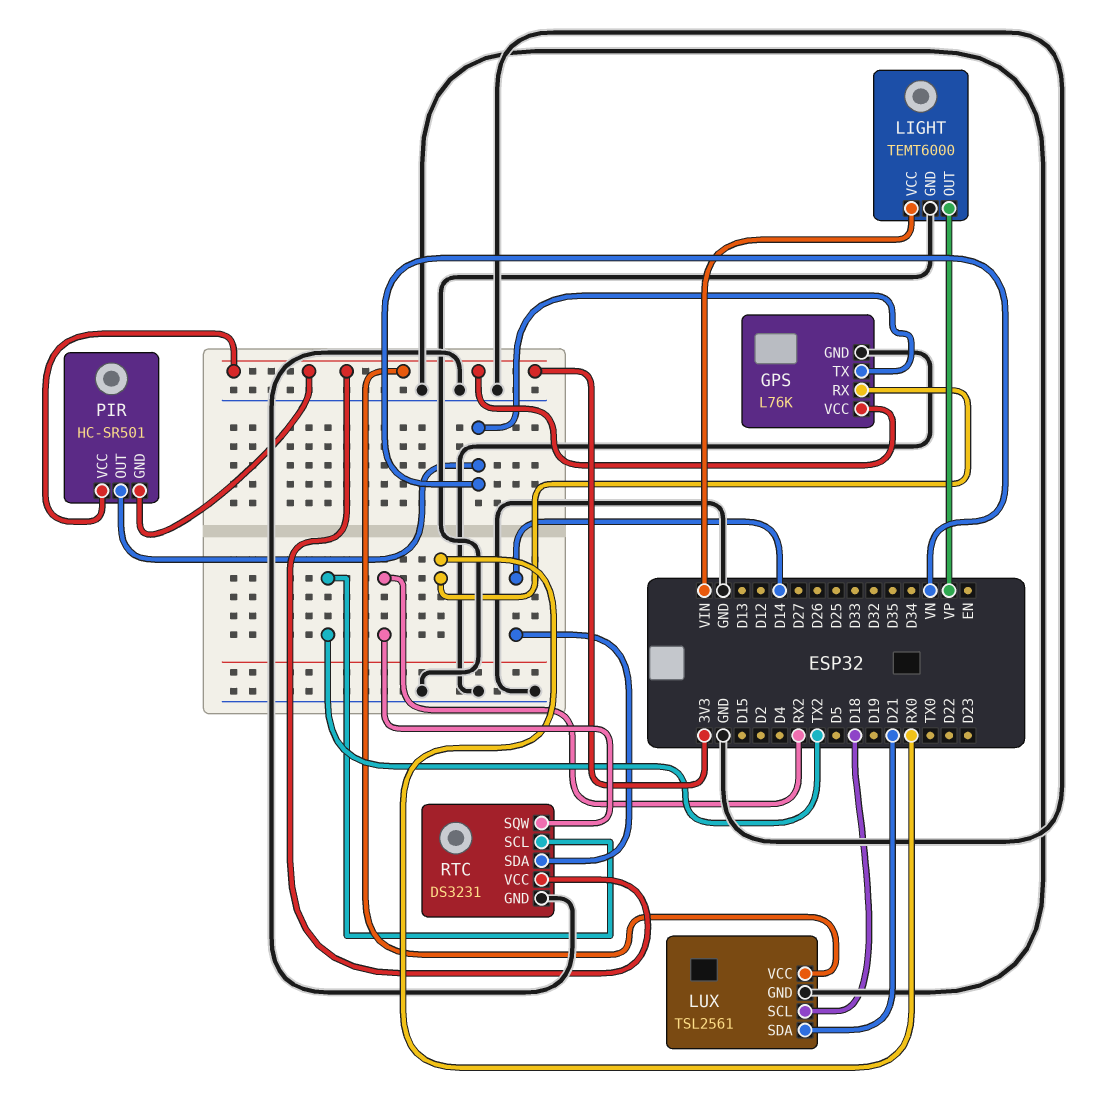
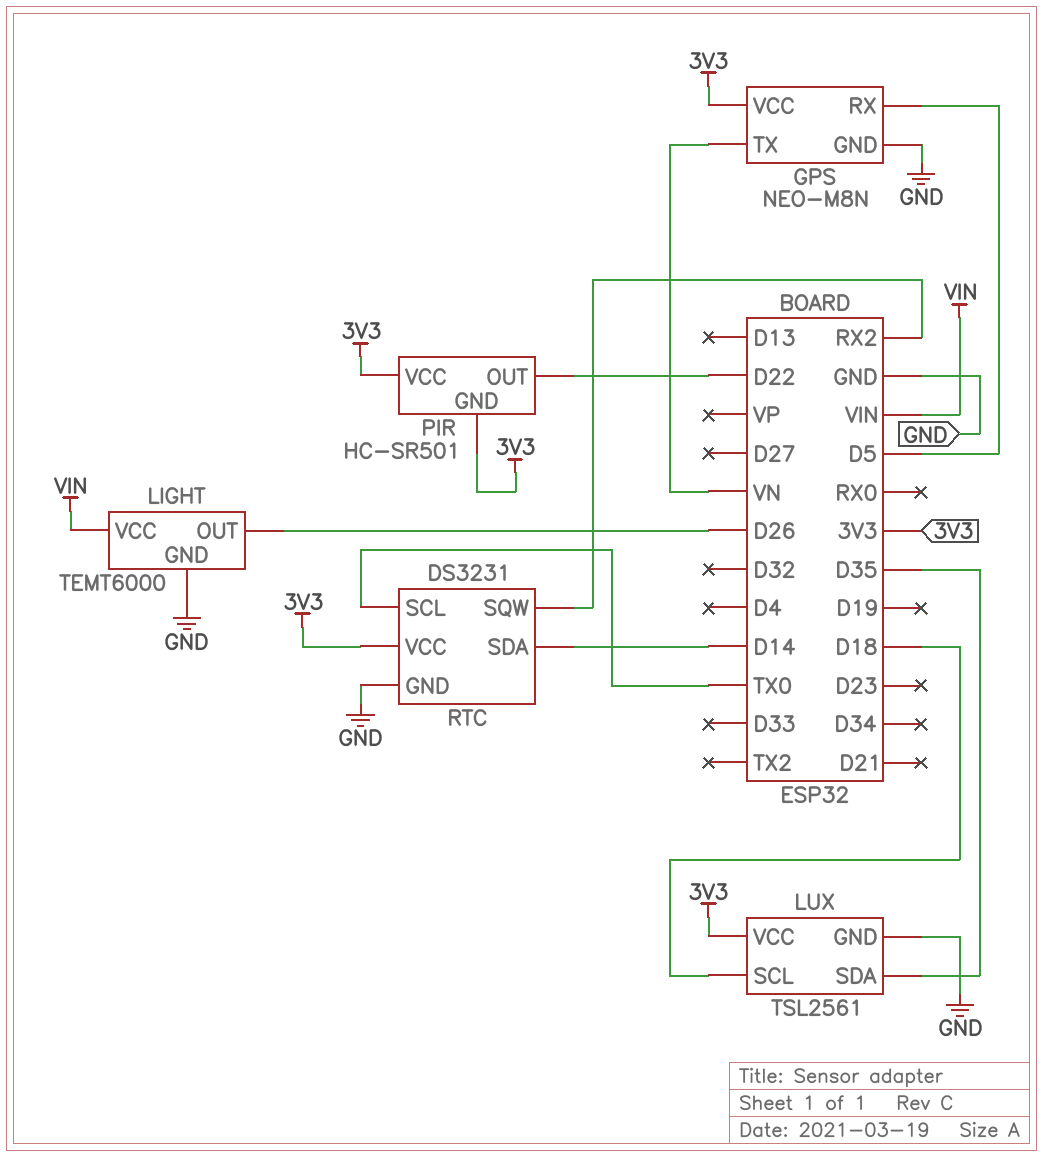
GPS: L76K -> NEO-M8N
GPS pin RX: RX0 -> D5
LIGHT pin OUT: VP -> D26
LUX pin SDA: D21 -> D35
PIR pin OUT: VN -> D22
RTC pin SCL: TX2 -> TX0

